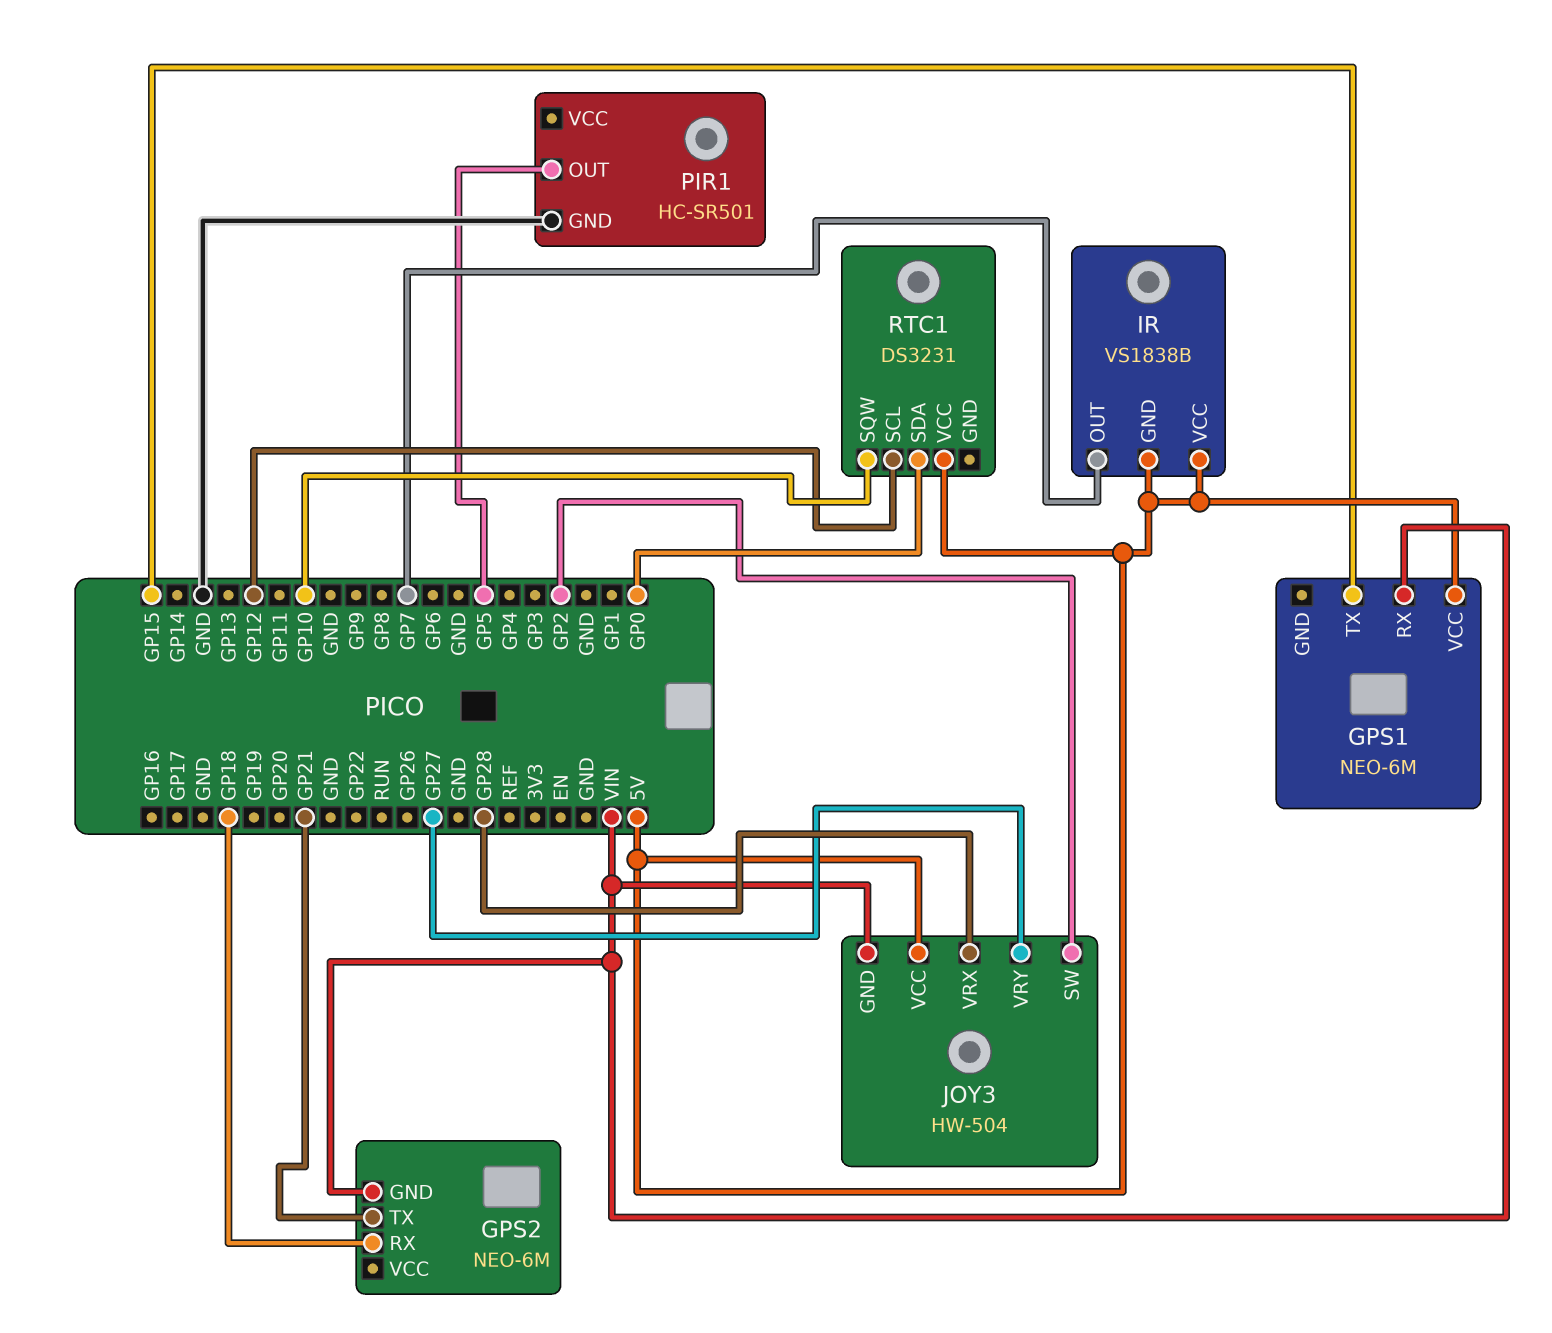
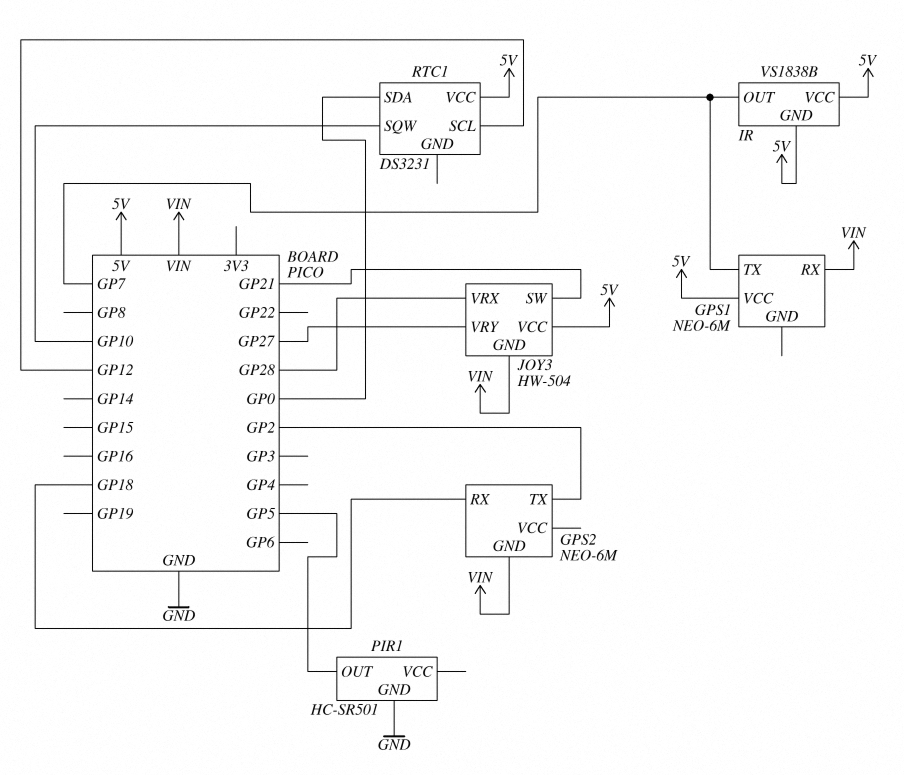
GPS1 pin TX: GP15 -> GP7
GPS2 pin TX: GP21 -> GP2
JOY3 pin SW: GP2 -> GP21

